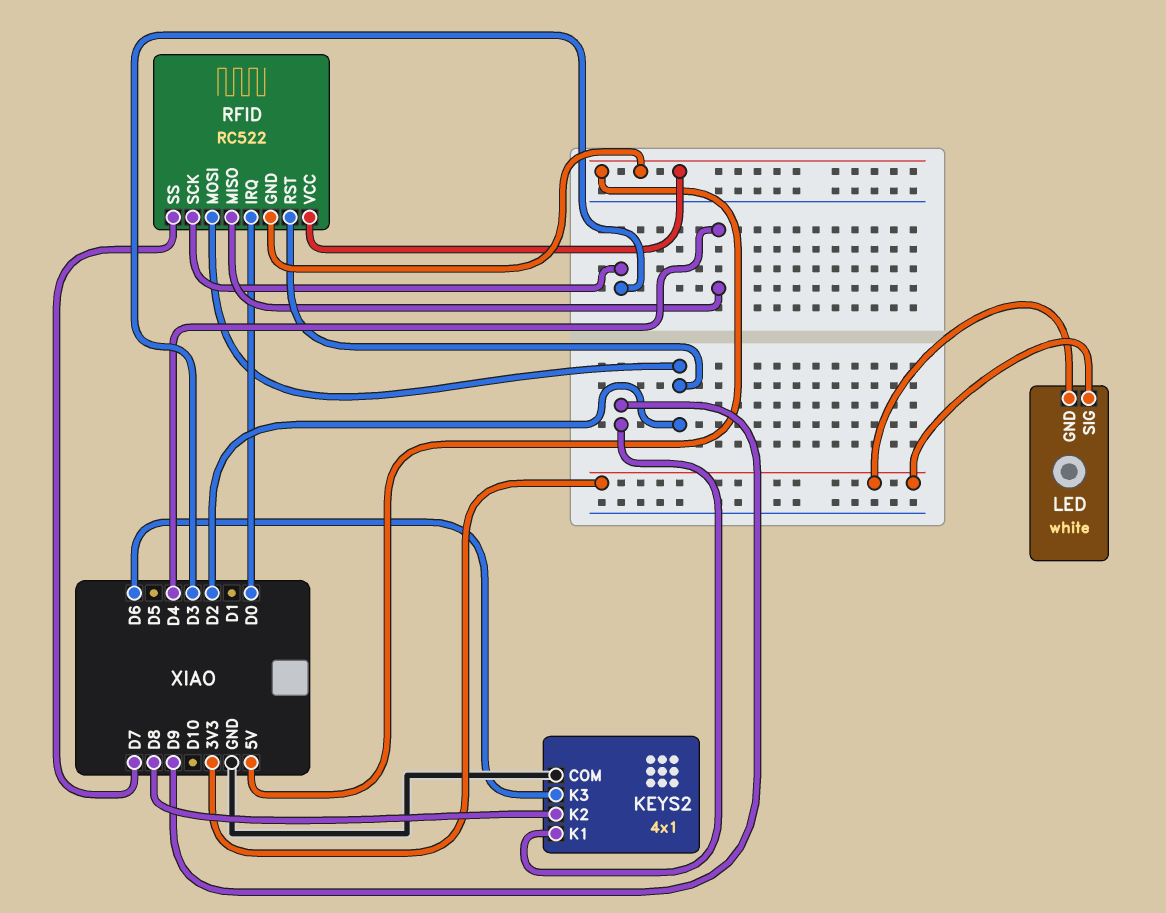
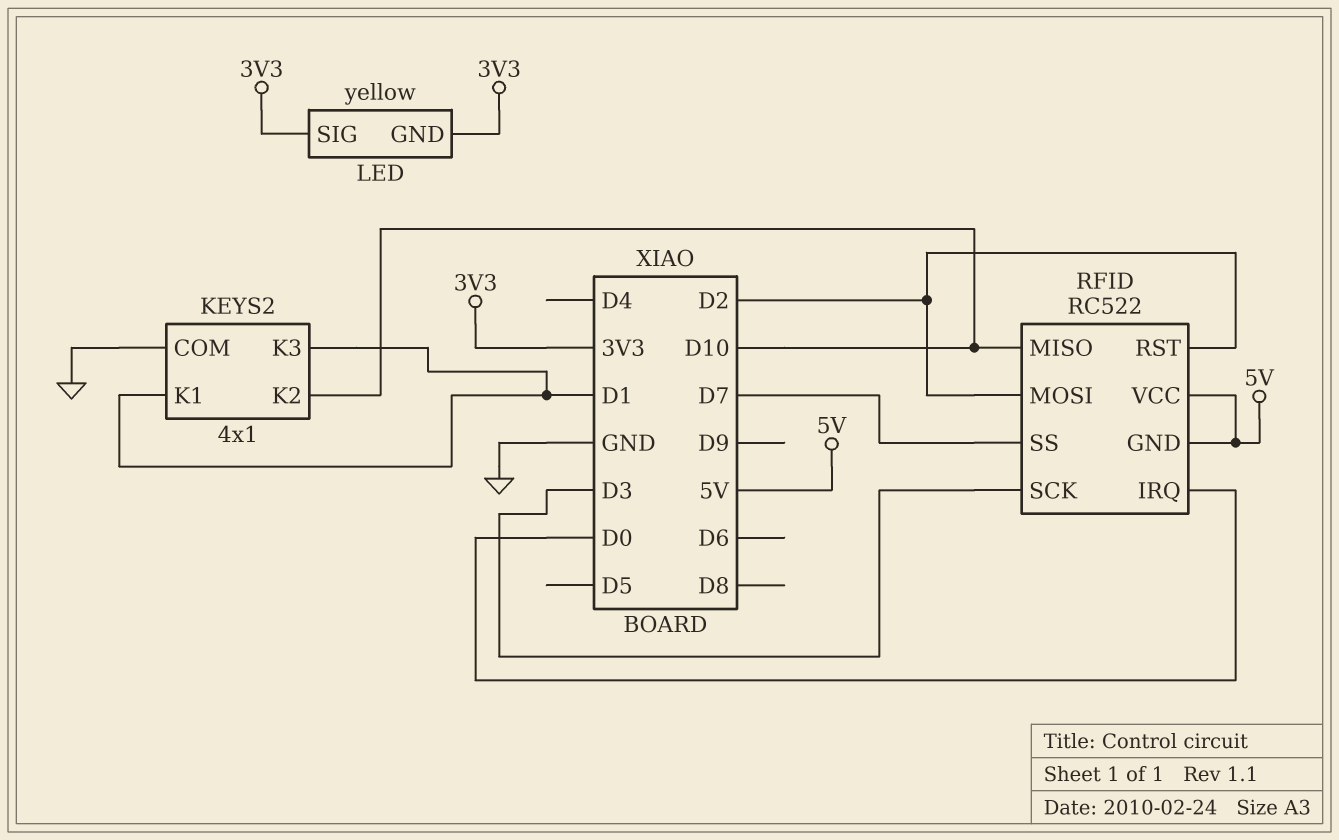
KEYS2 pin K1: D9 -> D1
KEYS2 pin K2: D8 -> D10
KEYS2 pin K3: D6 -> D1
LED: white -> yellow
RFID pin MISO: D4 -> D10

